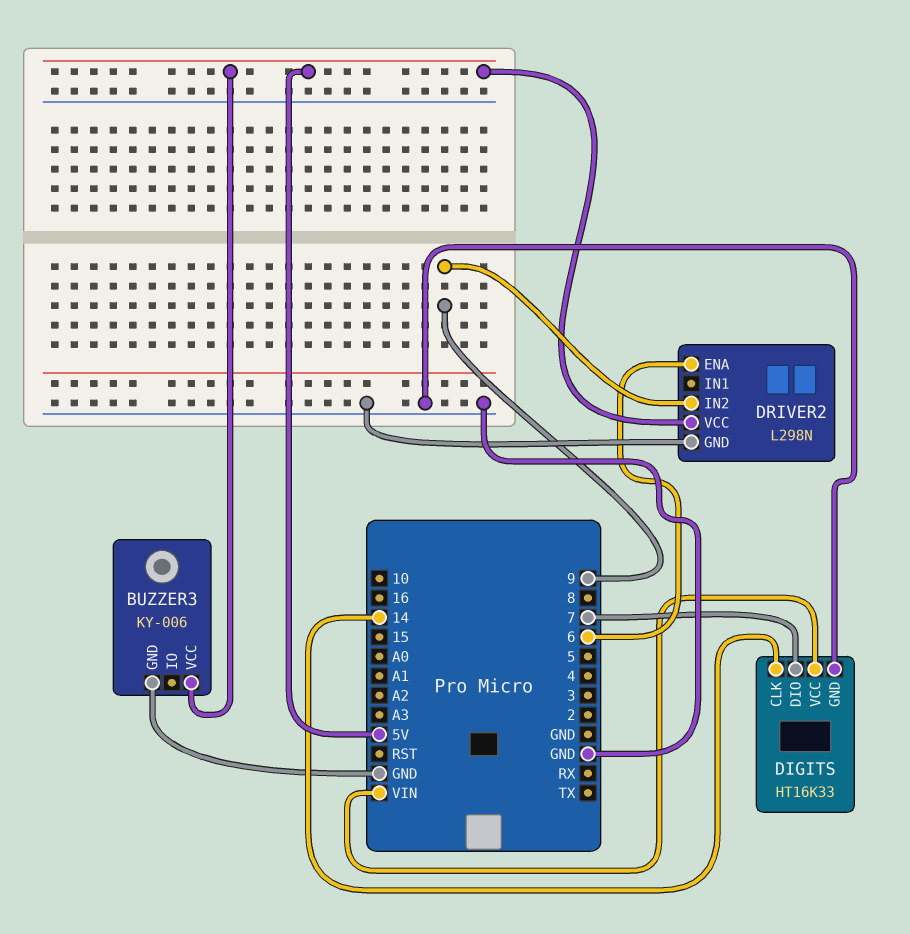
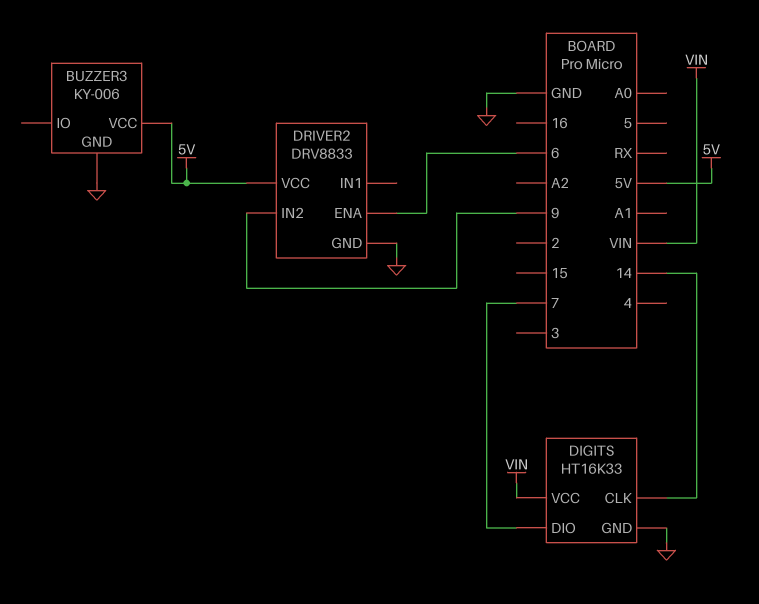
DRIVER2: L298N -> DRV8833

